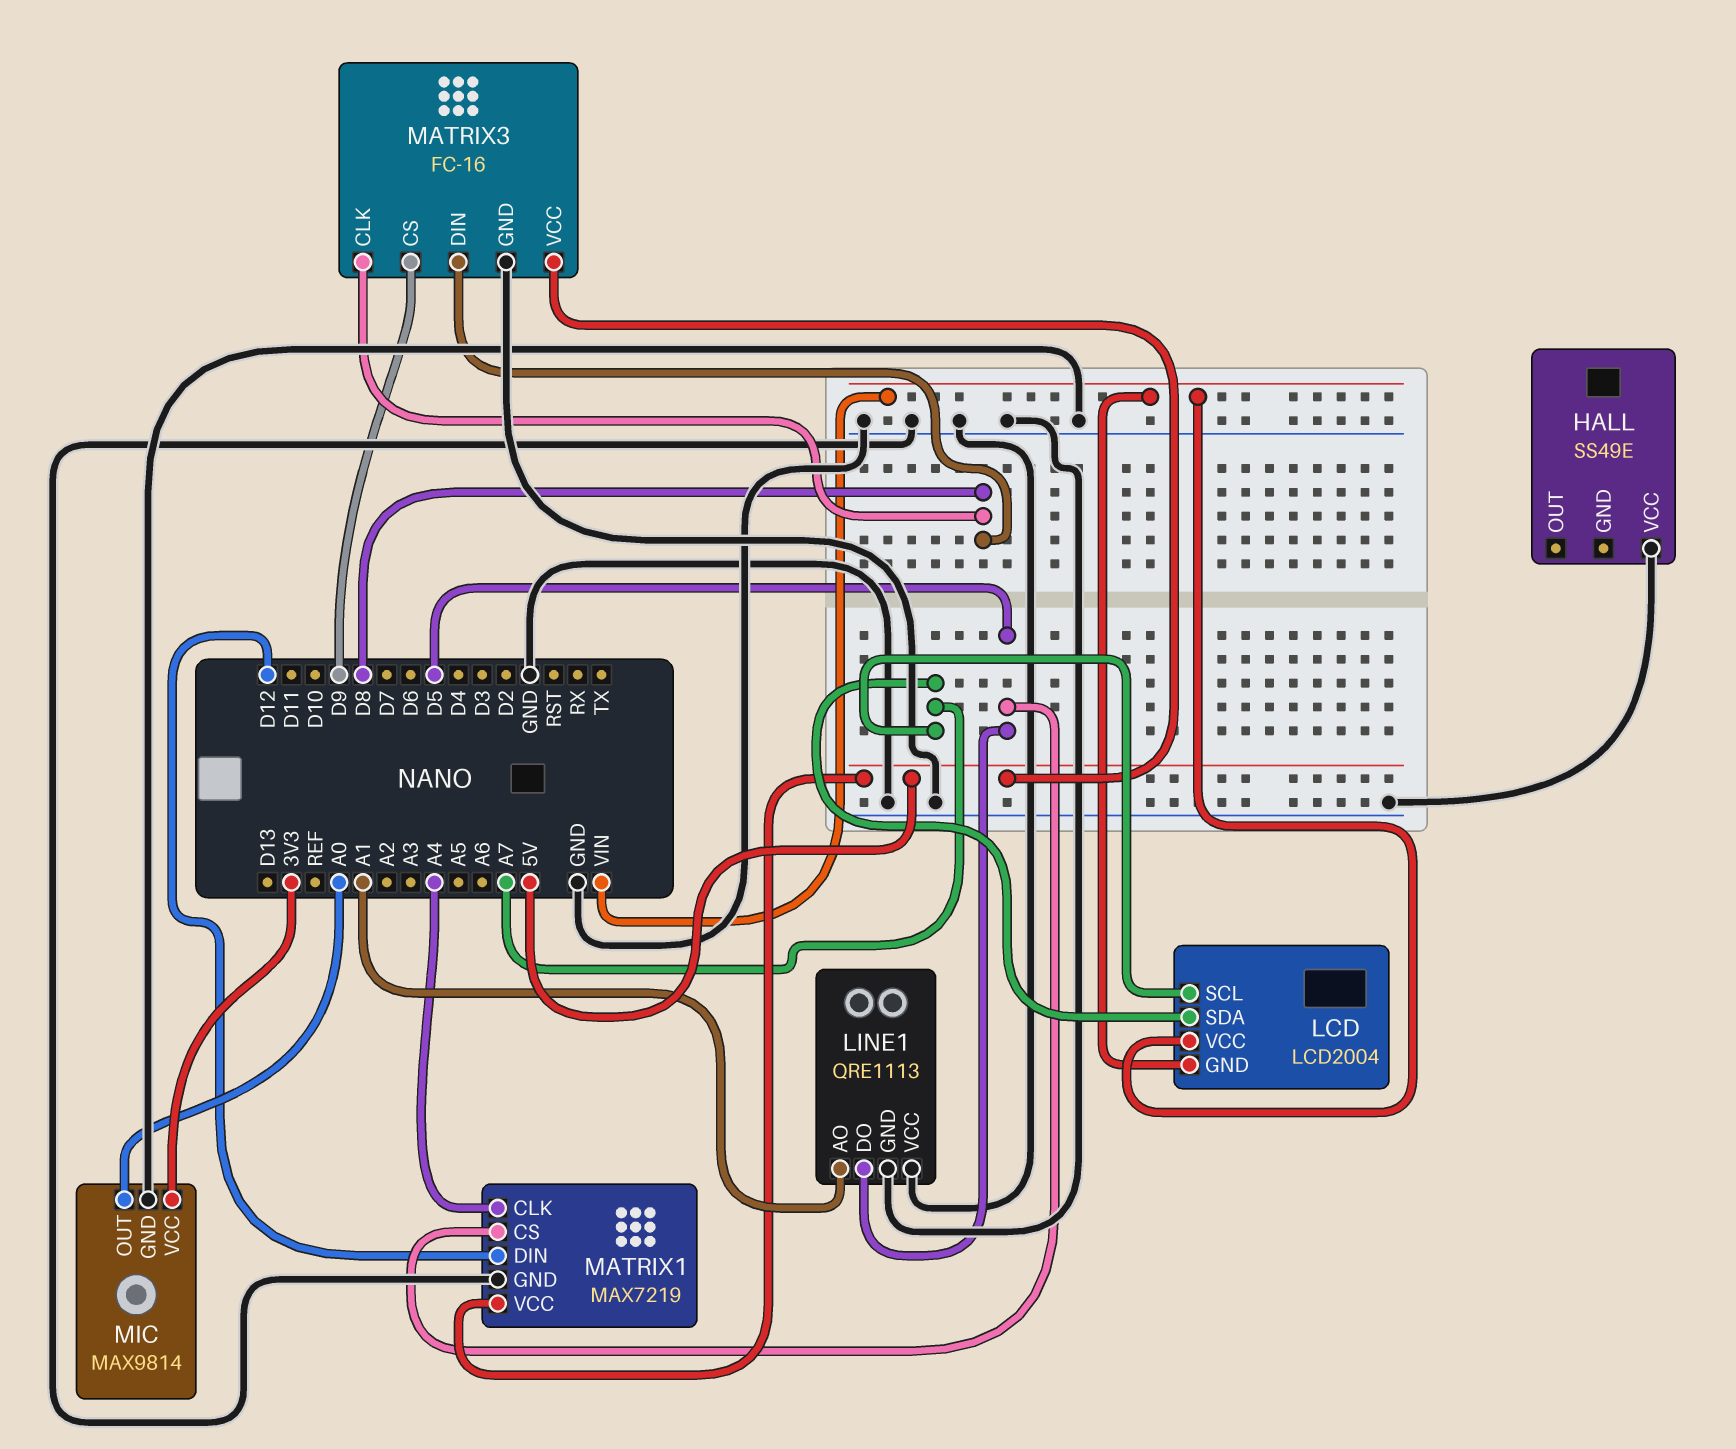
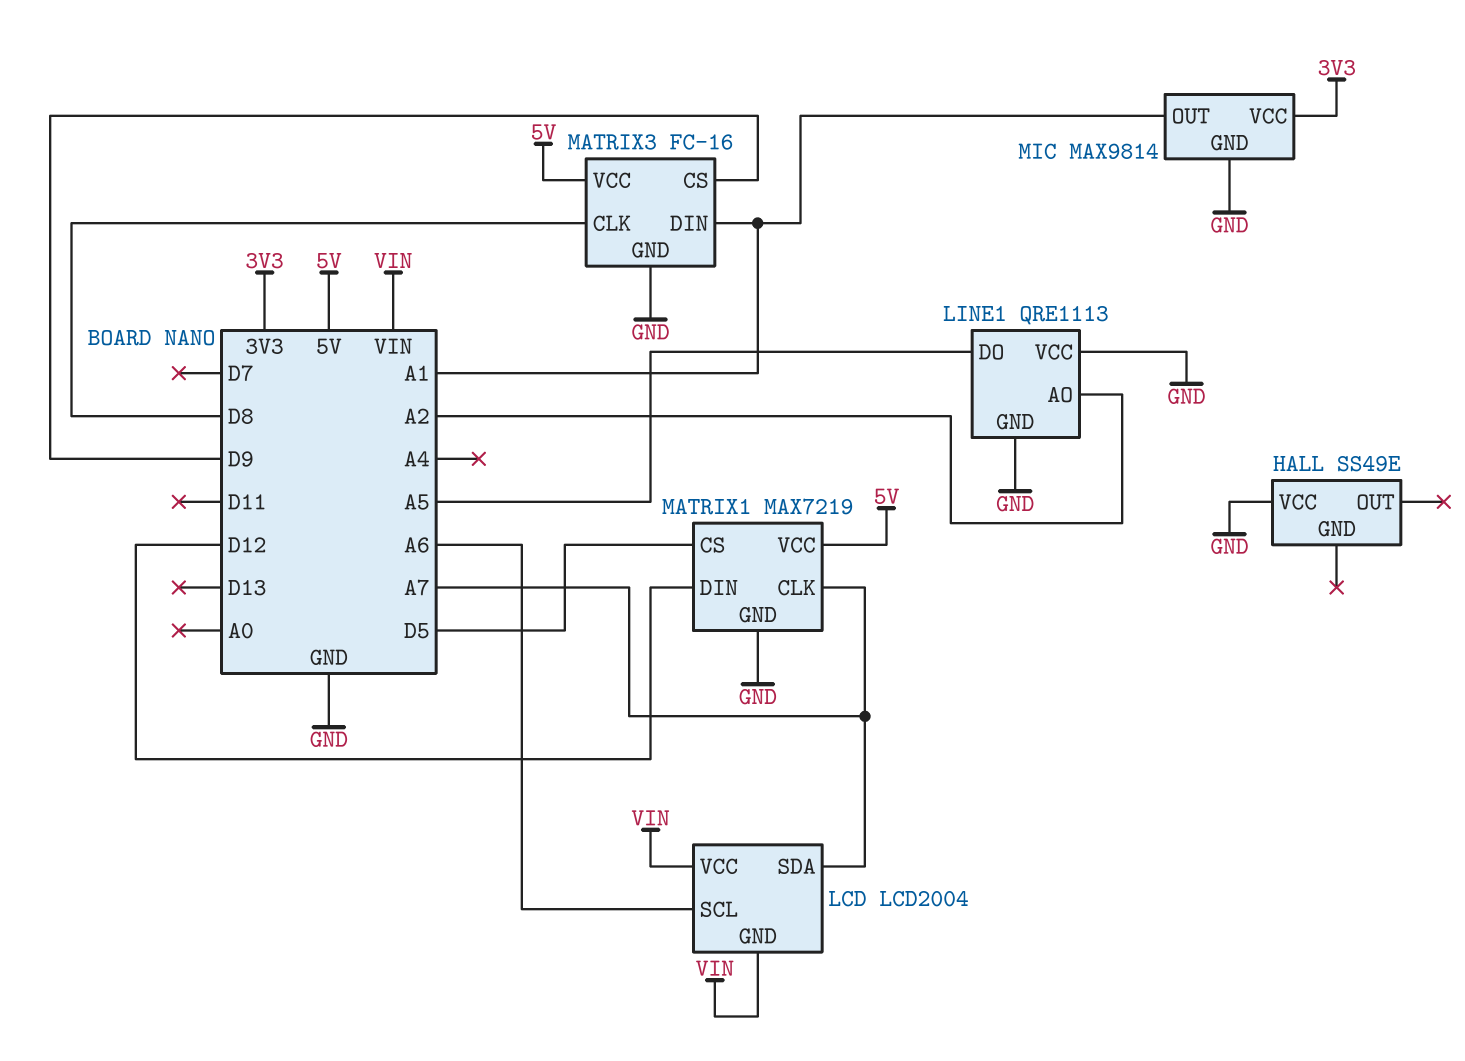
LCD pin SCL: A7 -> A6
LINE1 pin AO: A1 -> A2
LINE1 pin DO: D5 -> A5
MATRIX1 pin CLK: A4 -> A7
MATRIX3 pin DIN: D8 -> A1
MIC pin OUT: A0 -> A1

